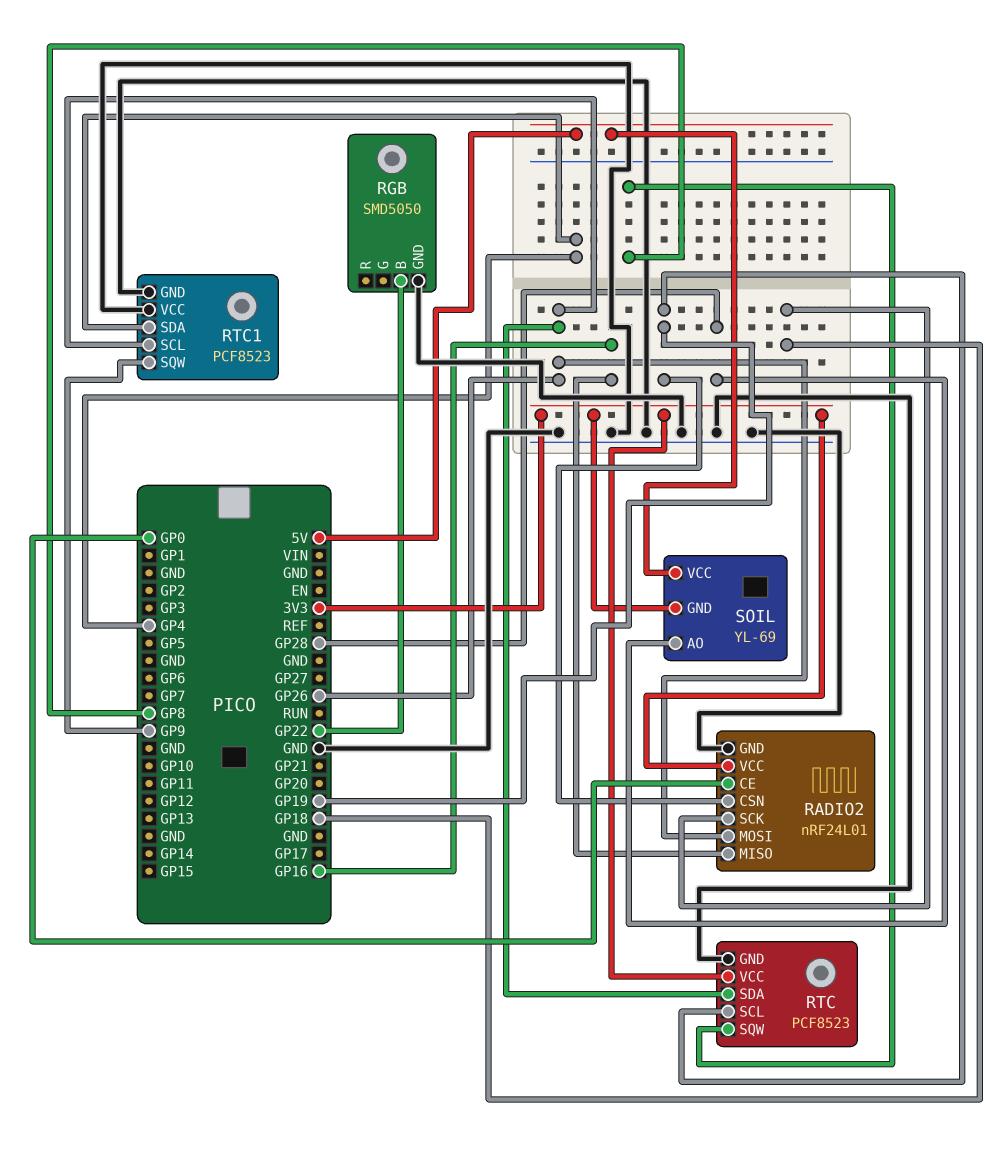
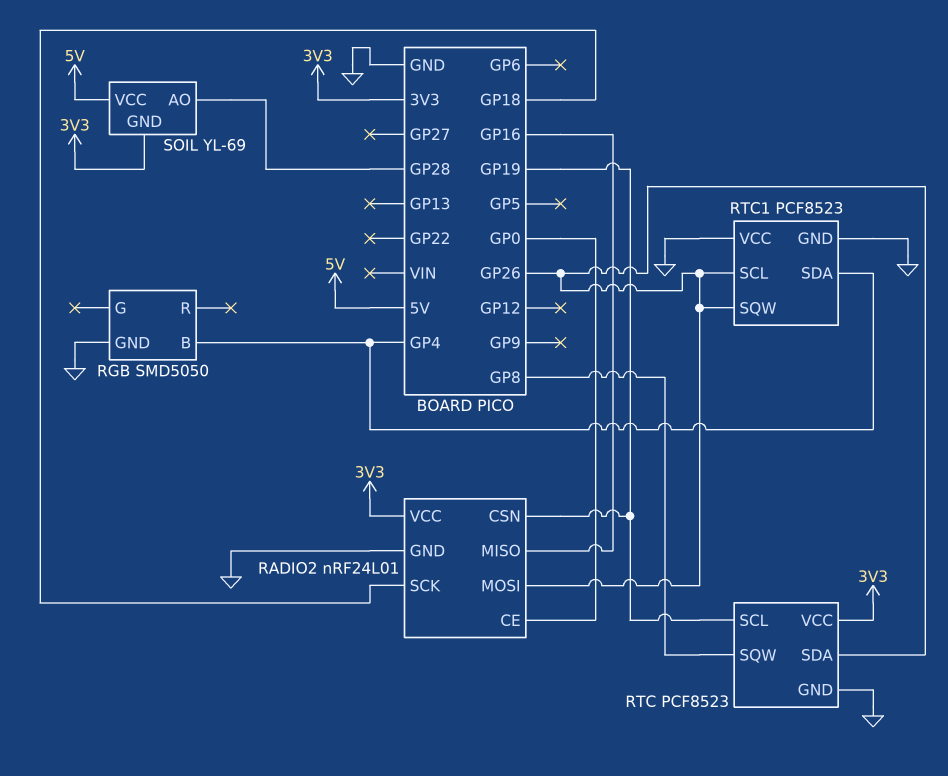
RGB pin B: GP22 -> GP4
RTC1 pin SQW: GP9 -> GP26

